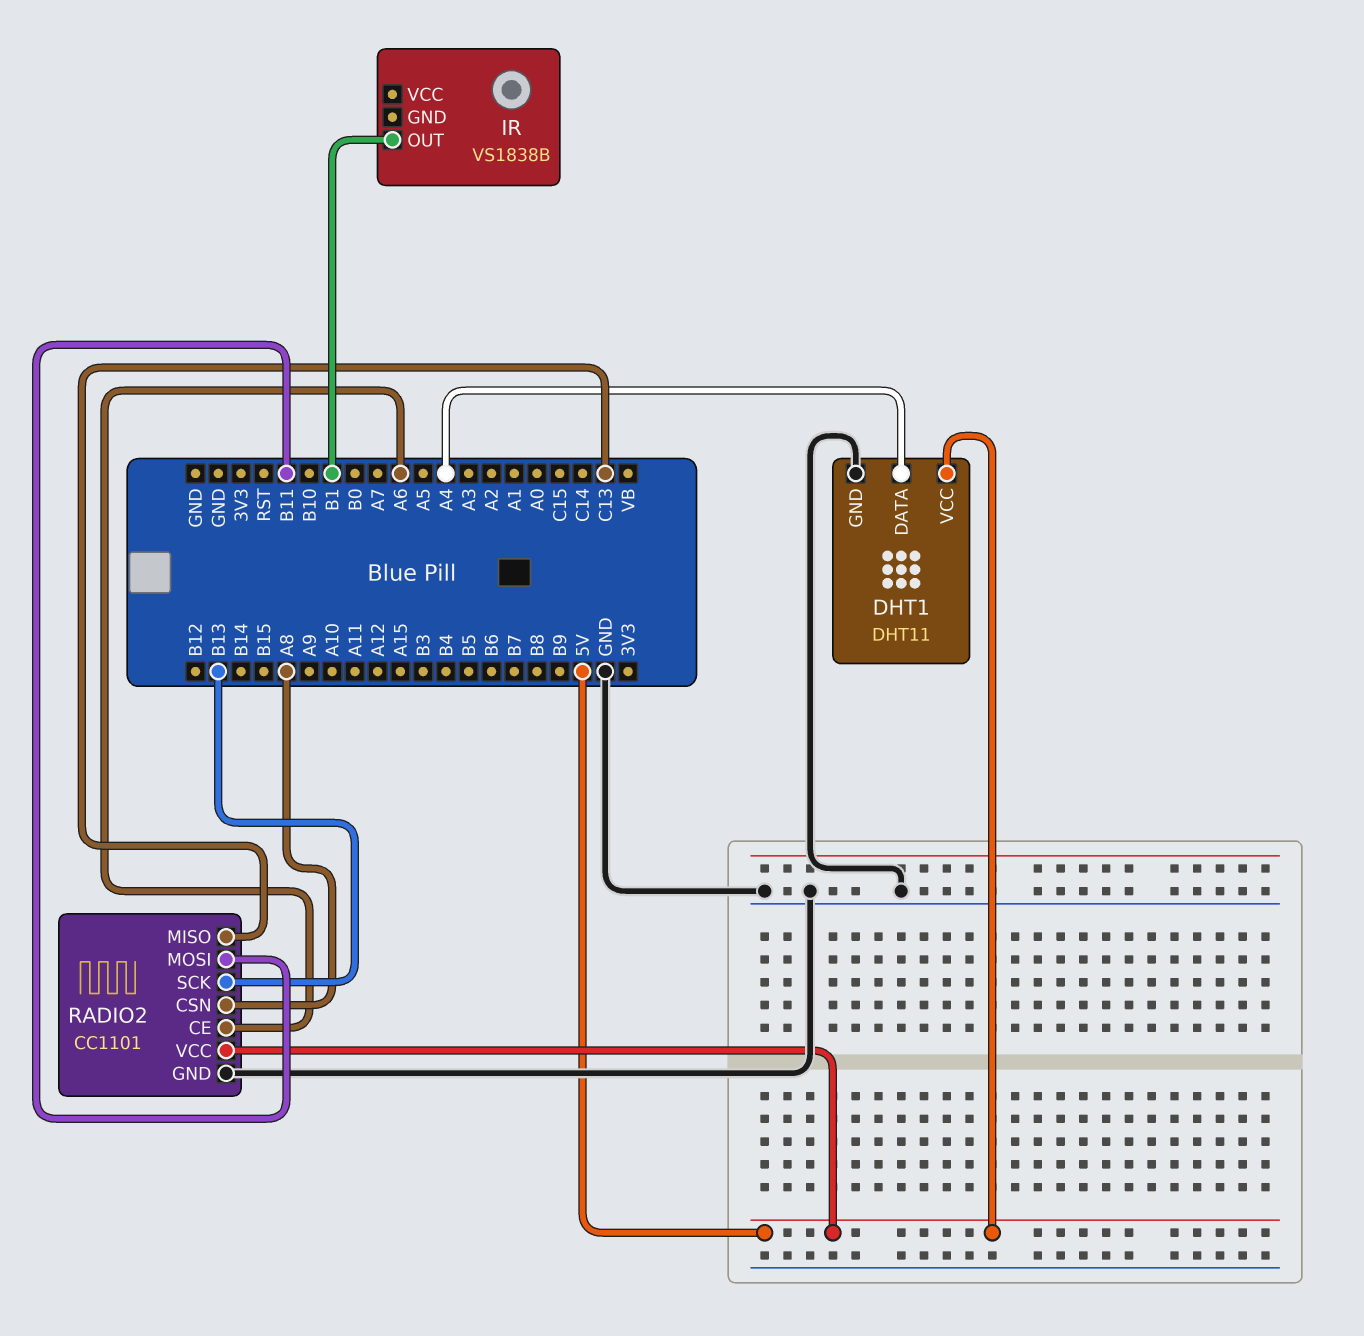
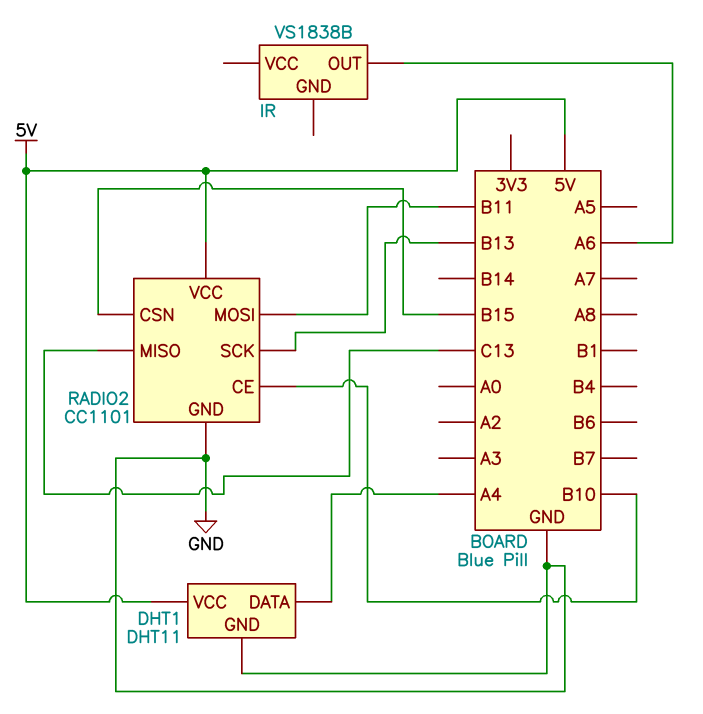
IR pin OUT: B1 -> A6
RADIO2 pin CE: A6 -> B10
RADIO2 pin CSN: A8 -> B15

